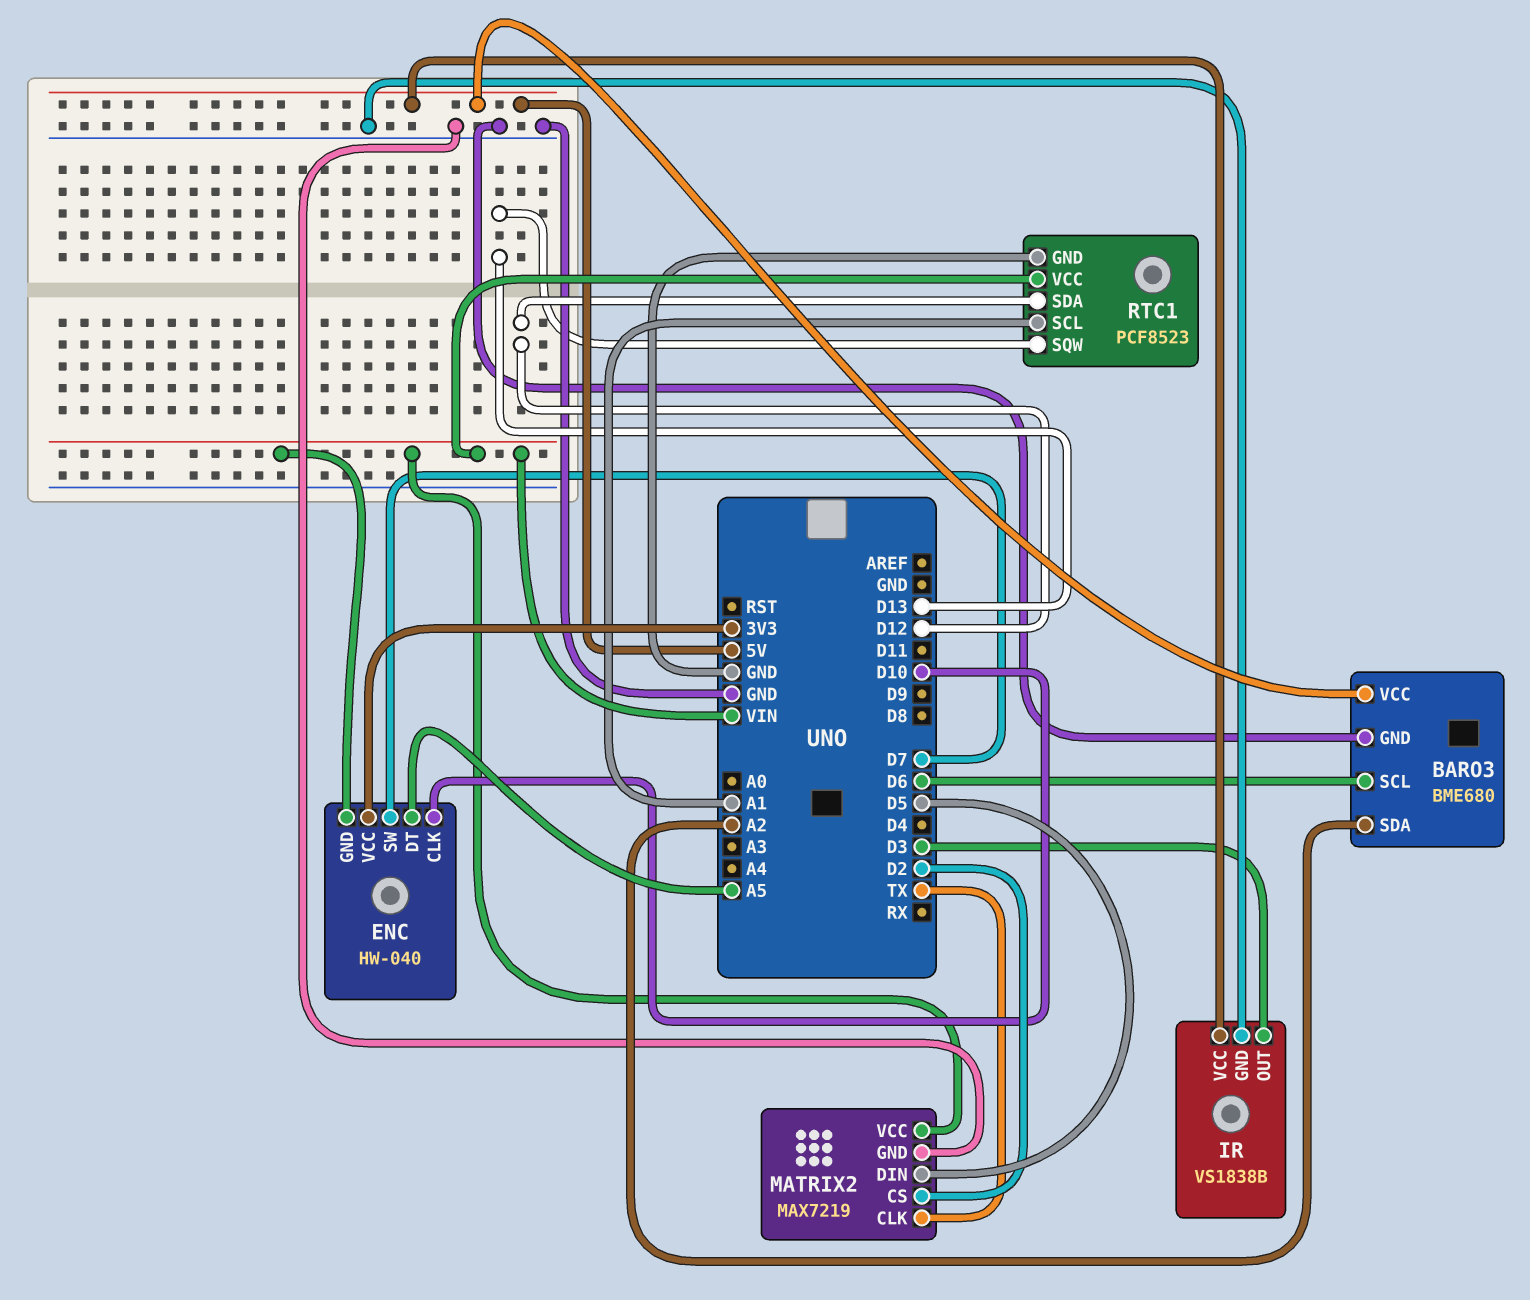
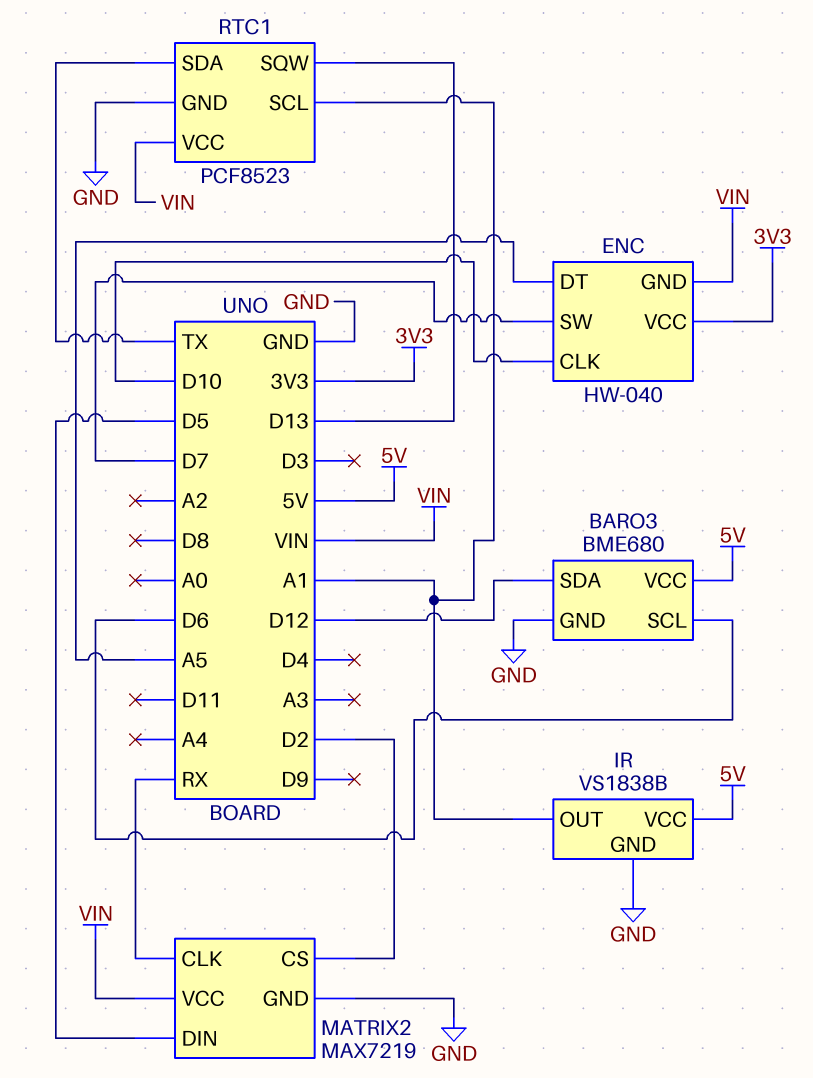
BARO3 pin SDA: A2 -> D12
IR pin OUT: D3 -> A1
MATRIX2 pin CLK: TX -> RX
RTC1 pin SDA: D12 -> TX

